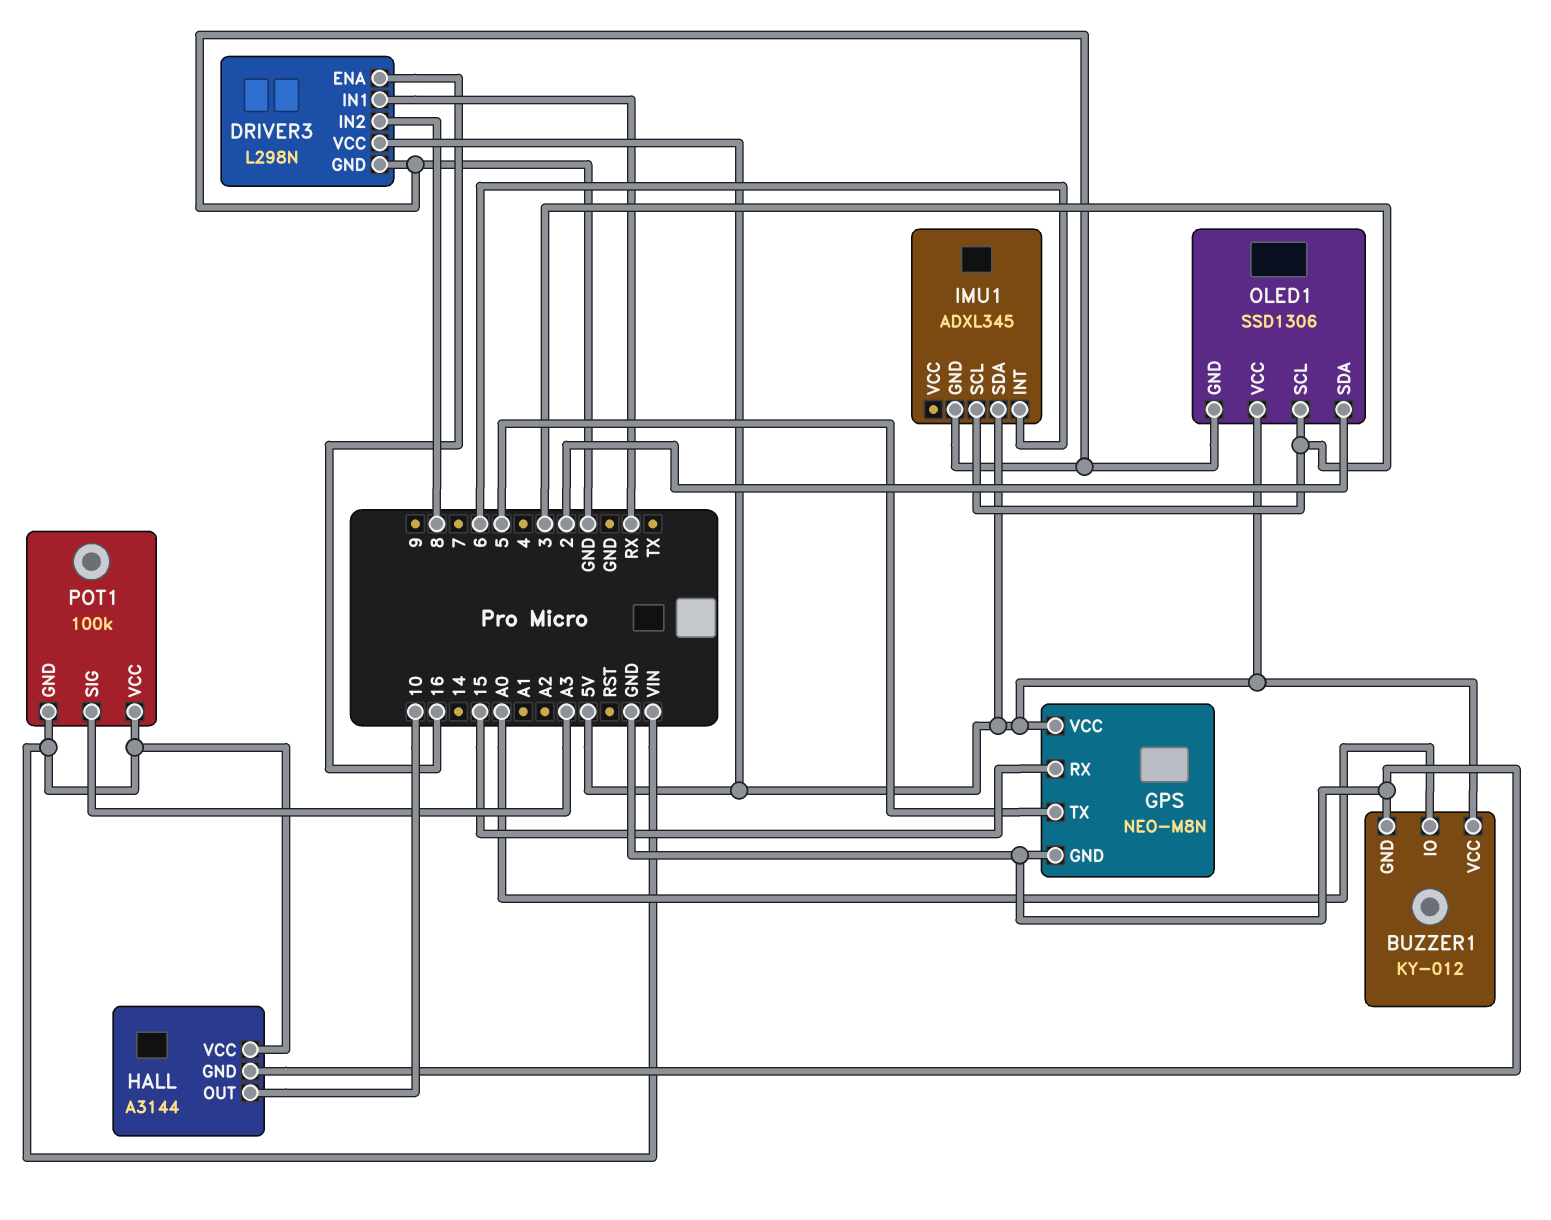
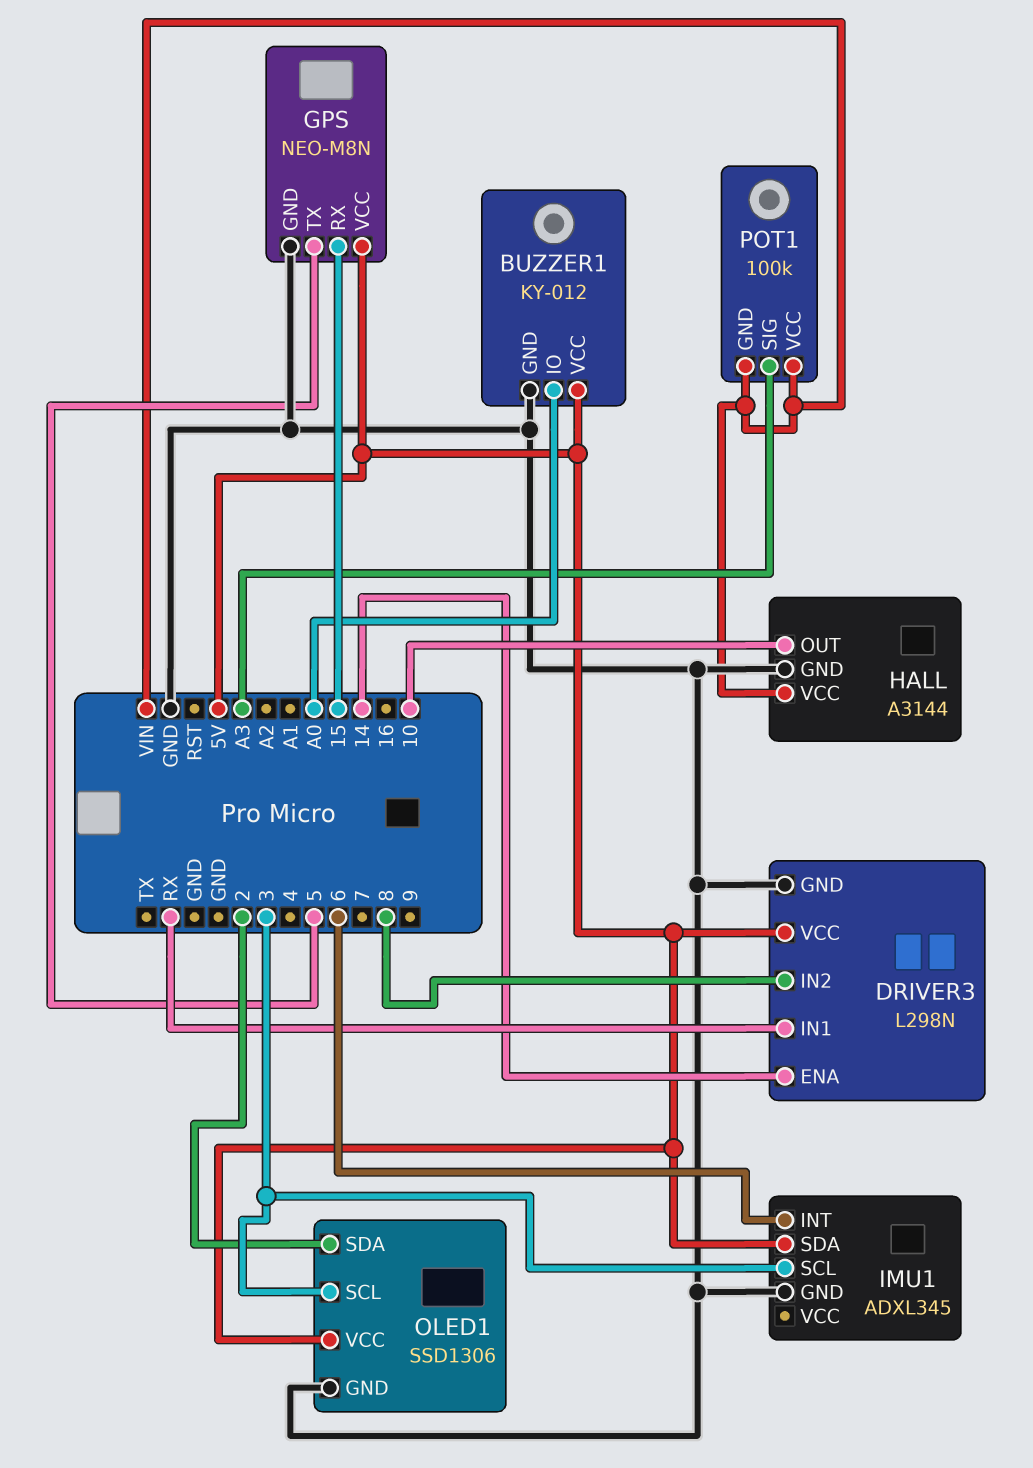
DRIVER3 pin ENA: 16 -> 14

